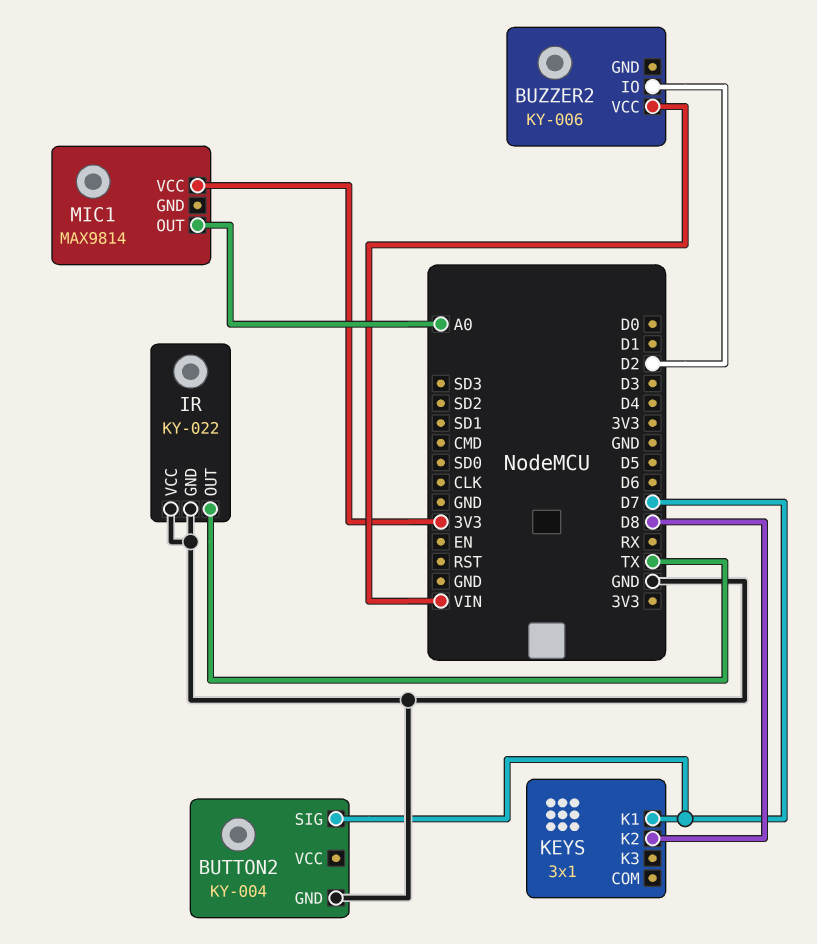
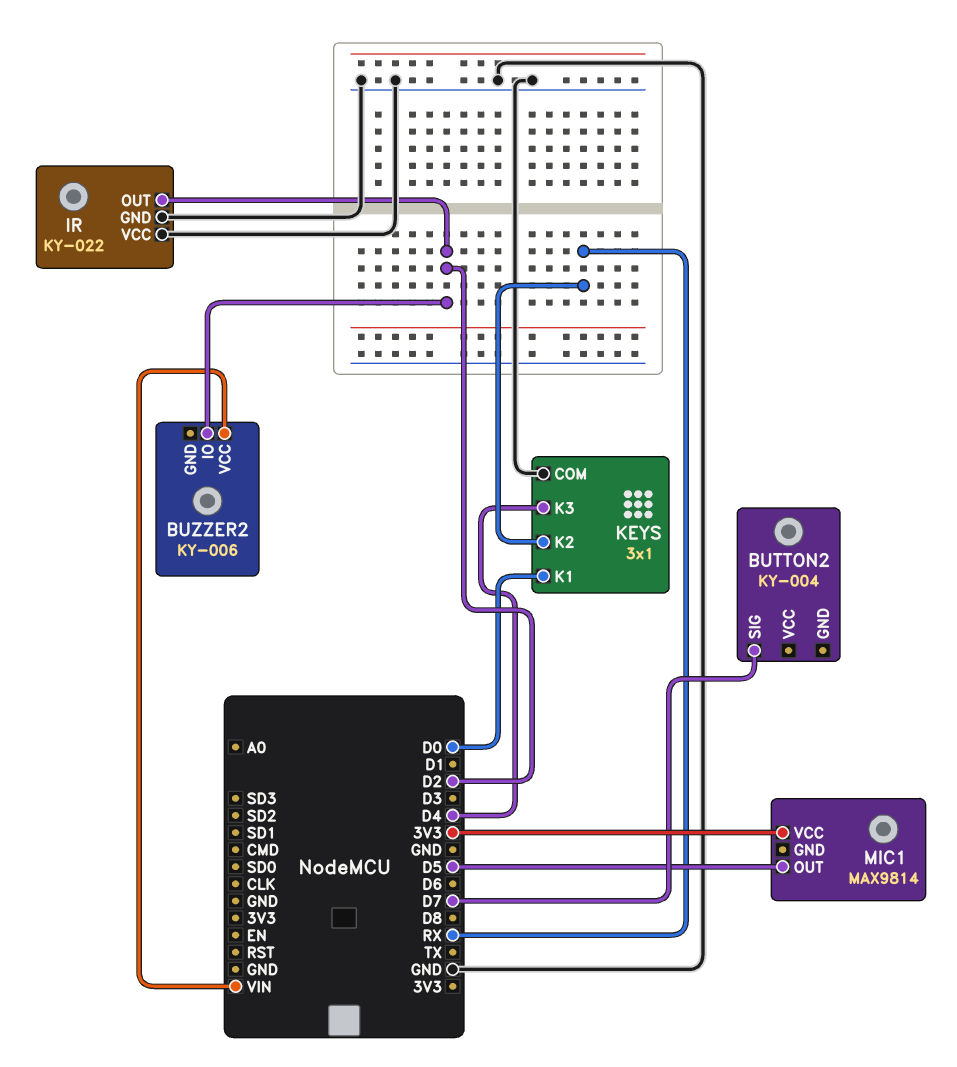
BUTTON2 pin GND: GND -> none
IR pin OUT: TX -> D2
KEYS pin COM: none -> GND
KEYS pin K1: D7 -> D0
KEYS pin K2: D8 -> RX
KEYS pin K3: none -> D4
MIC1 pin OUT: A0 -> D5

